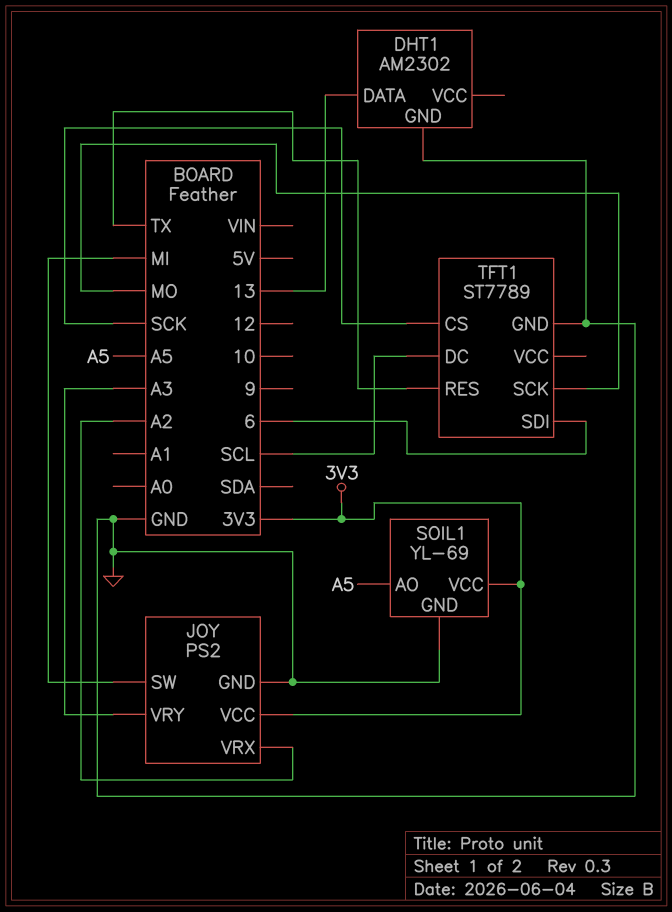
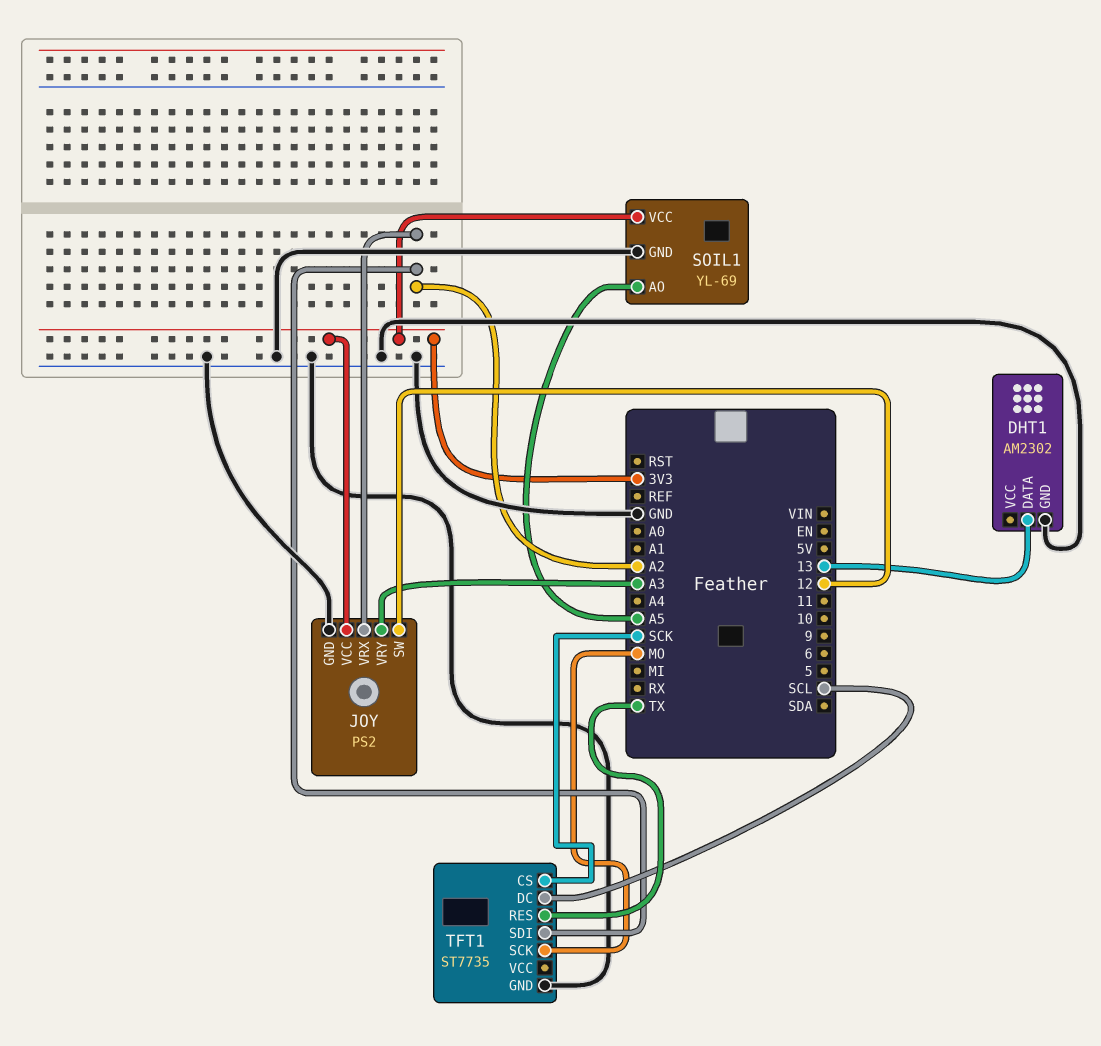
JOY pin SW: MI -> 12
TFT1: ST7789 -> ST7735
TFT1 pin SDI: 6 -> A2

